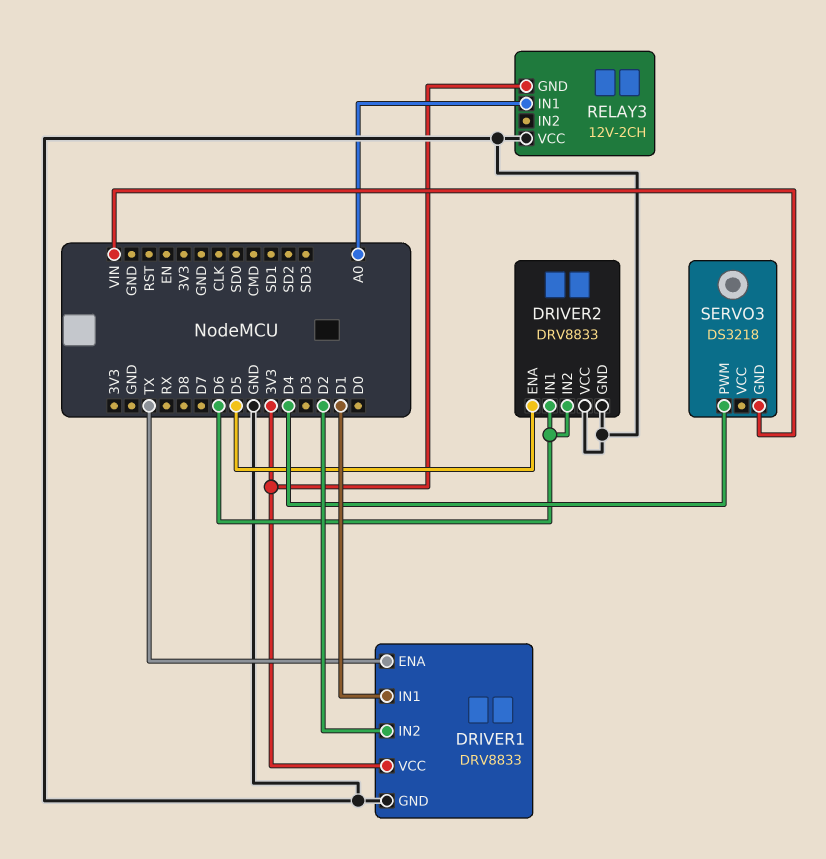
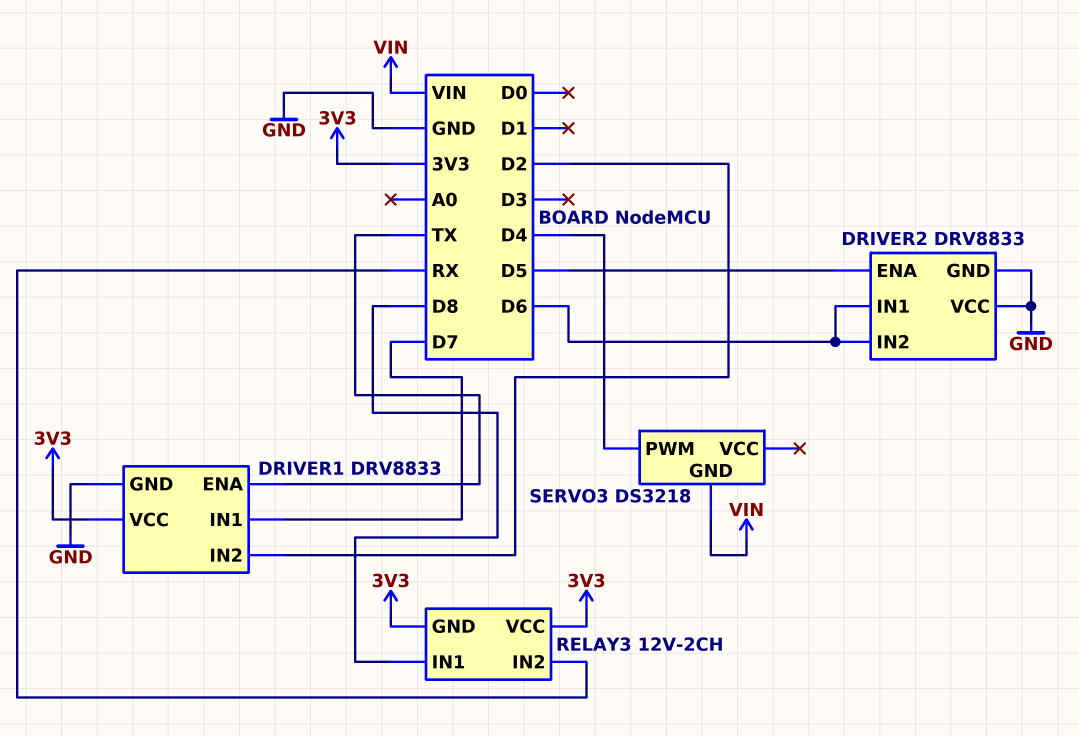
DRIVER1 pin IN1: D1 -> D7
RELAY3 pin IN1: A0 -> D8
RELAY3 pin IN2: none -> RX
RELAY3 pin VCC: GND -> 3V3

